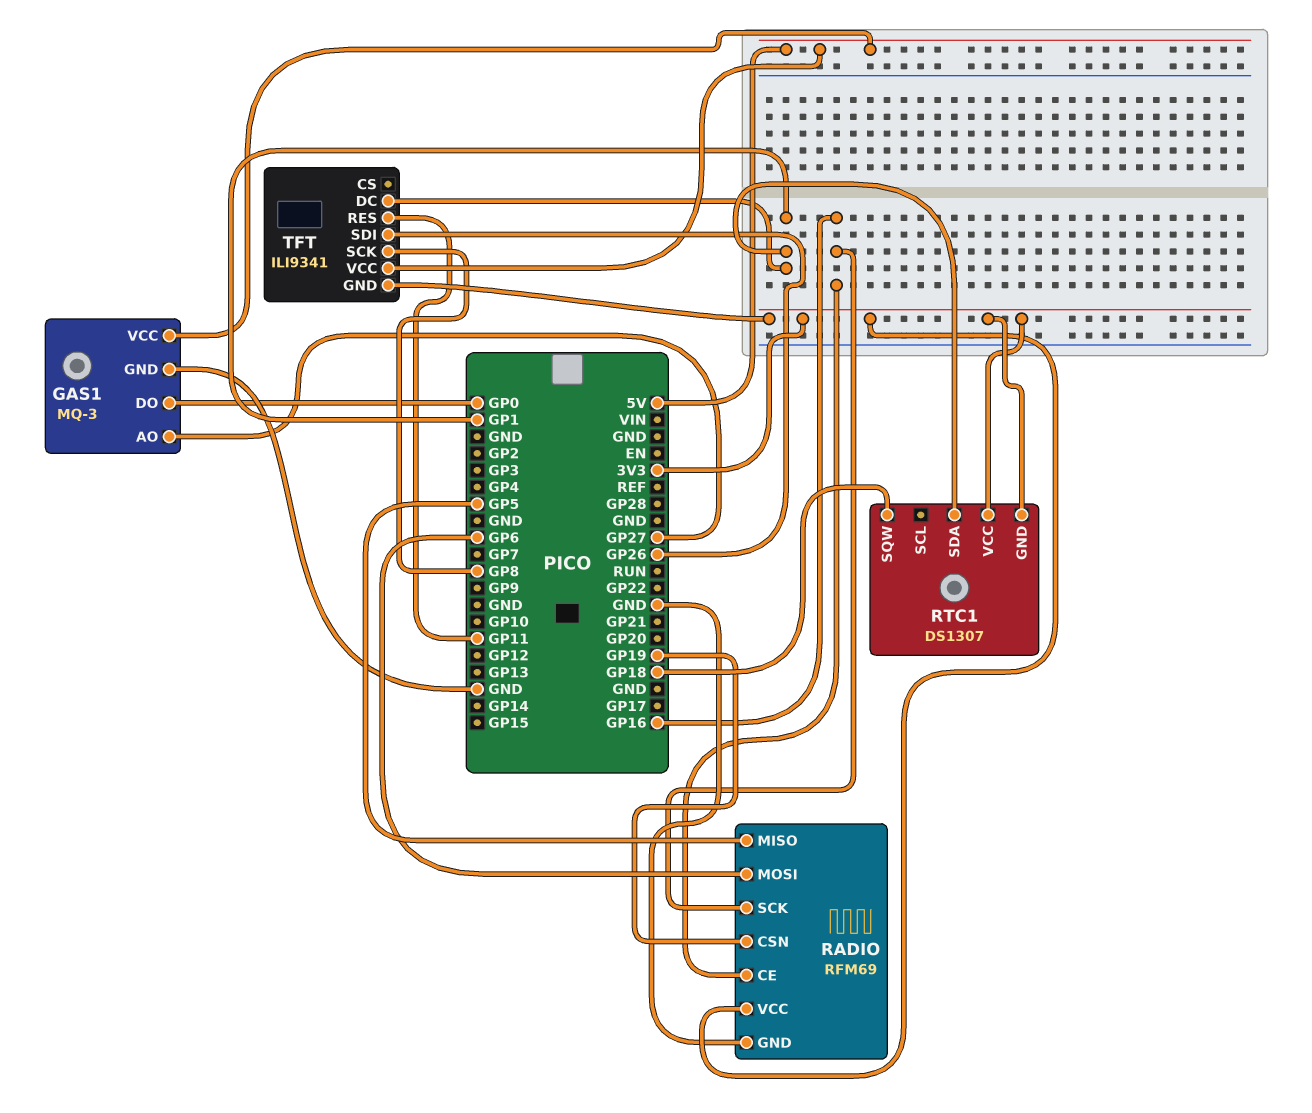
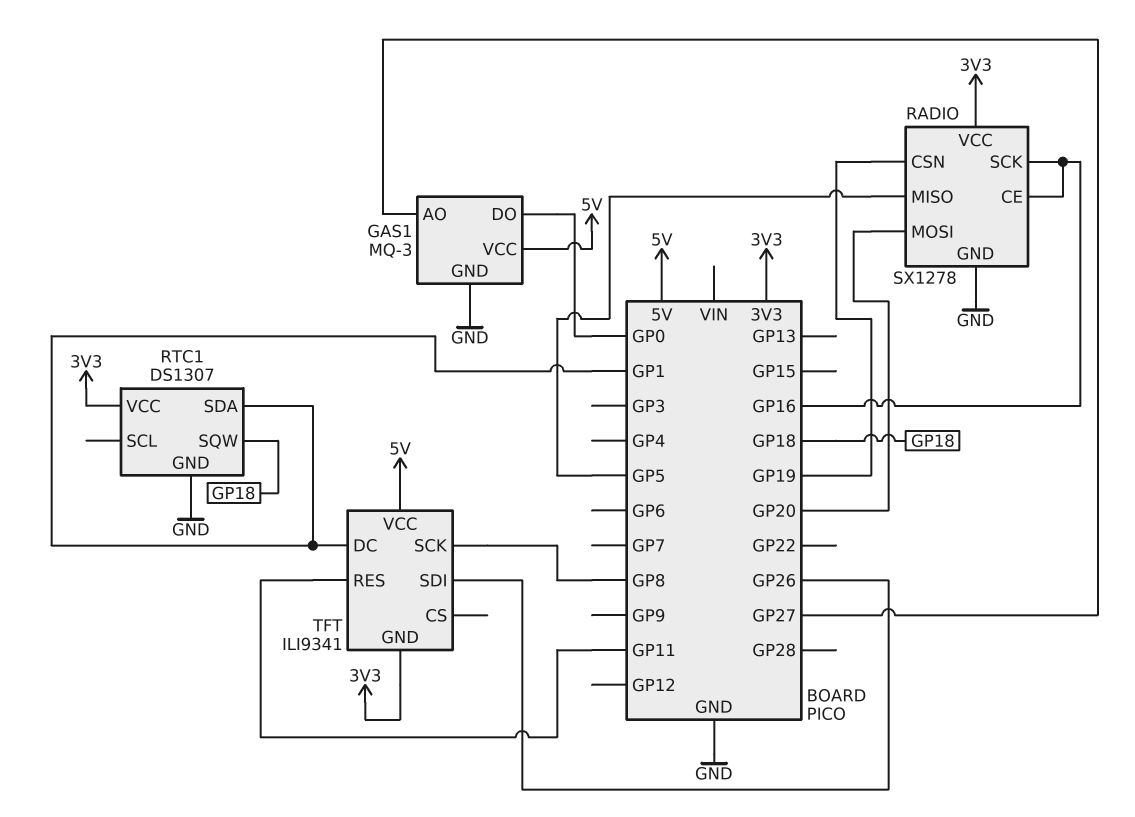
RADIO: RFM69 -> SX1278
RADIO pin MOSI: GP6 -> GP20
RTC1 pin GND: 3V3 -> GND

